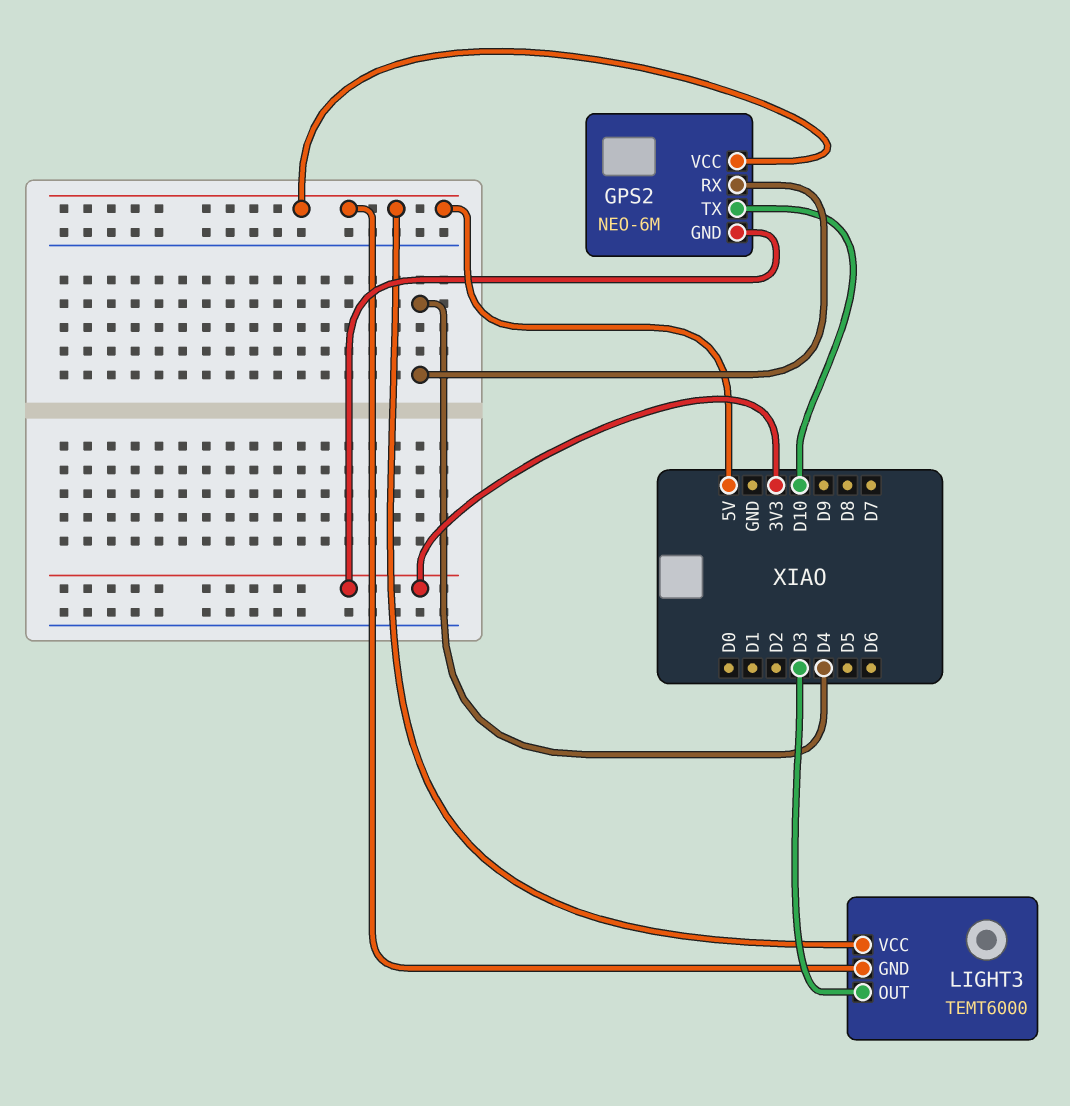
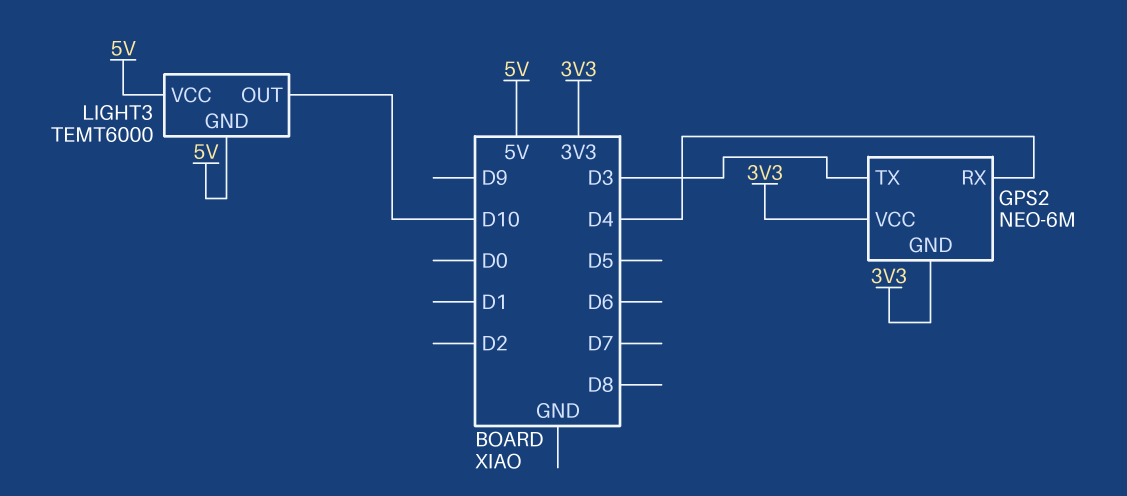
GPS2 pin TX: D10 -> D3
GPS2 pin VCC: 5V -> 3V3
LIGHT3 pin OUT: D3 -> D10

